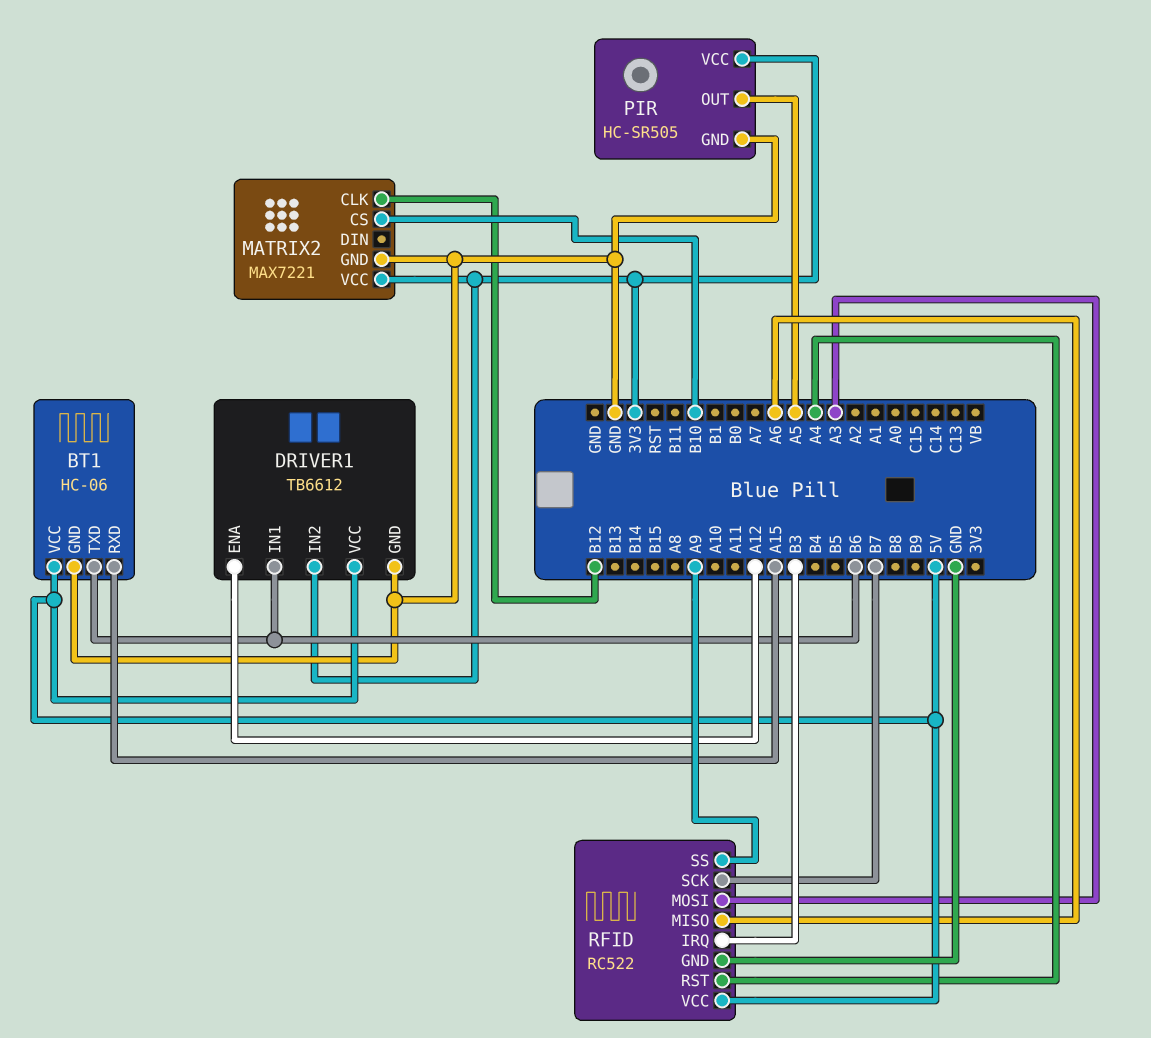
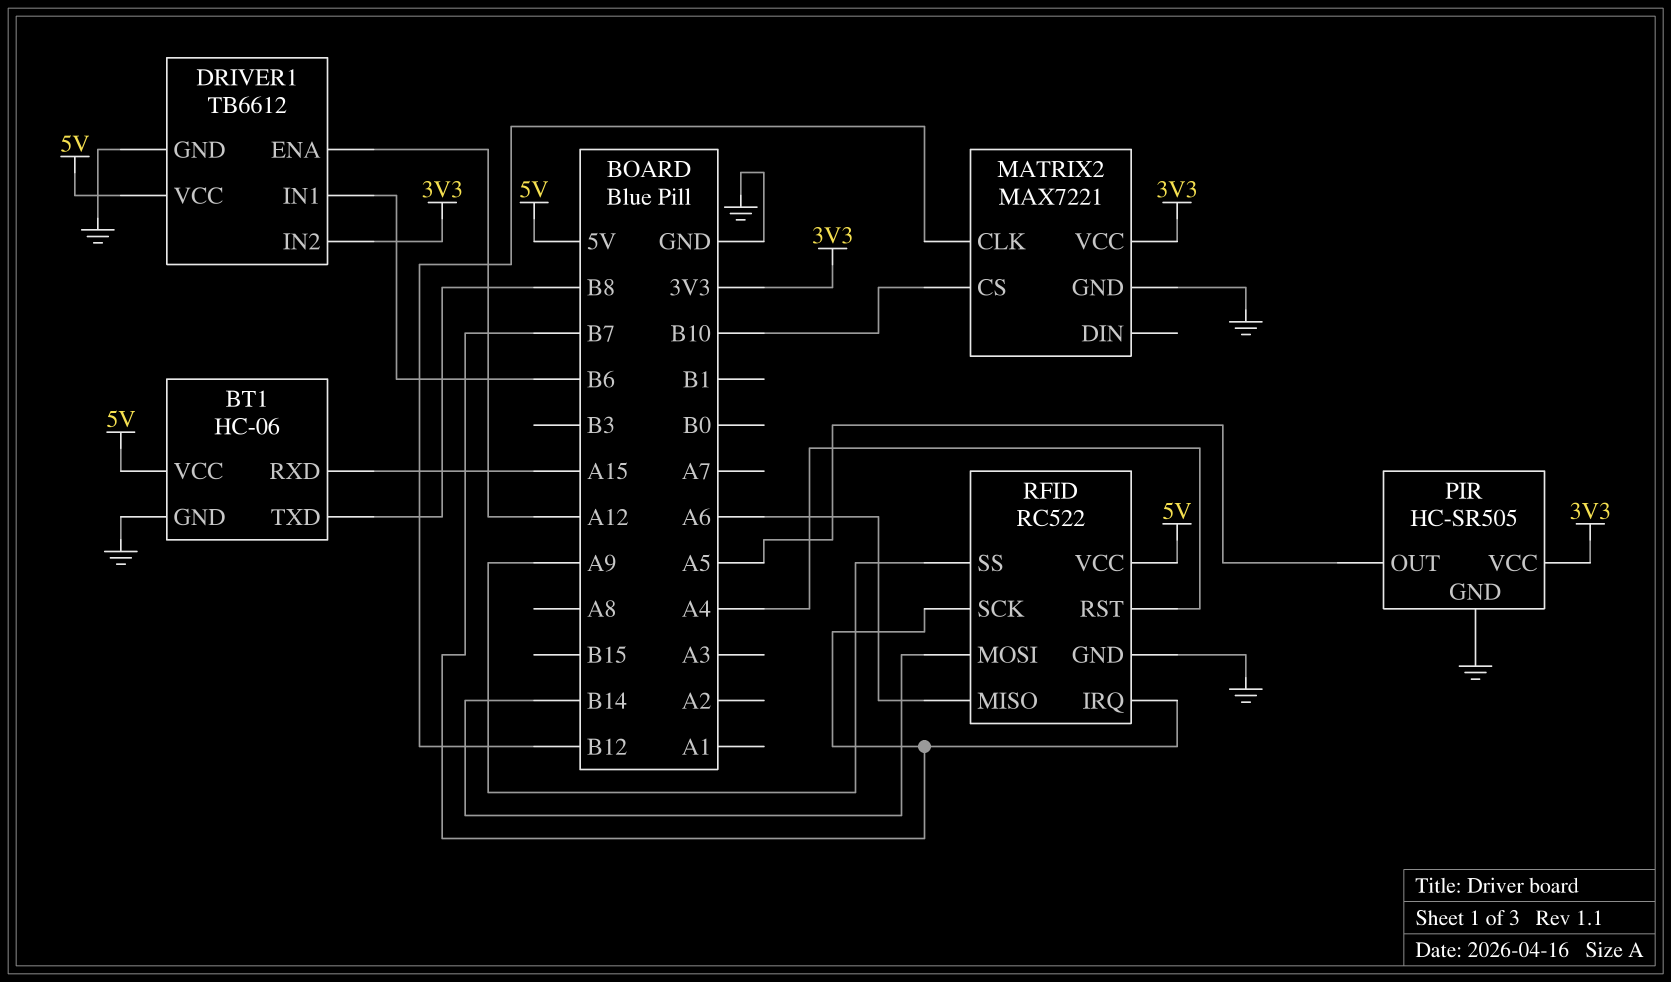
BT1 pin TXD: B6 -> B8
RFID pin IRQ: B3 -> B7
RFID pin MOSI: A3 -> B14

